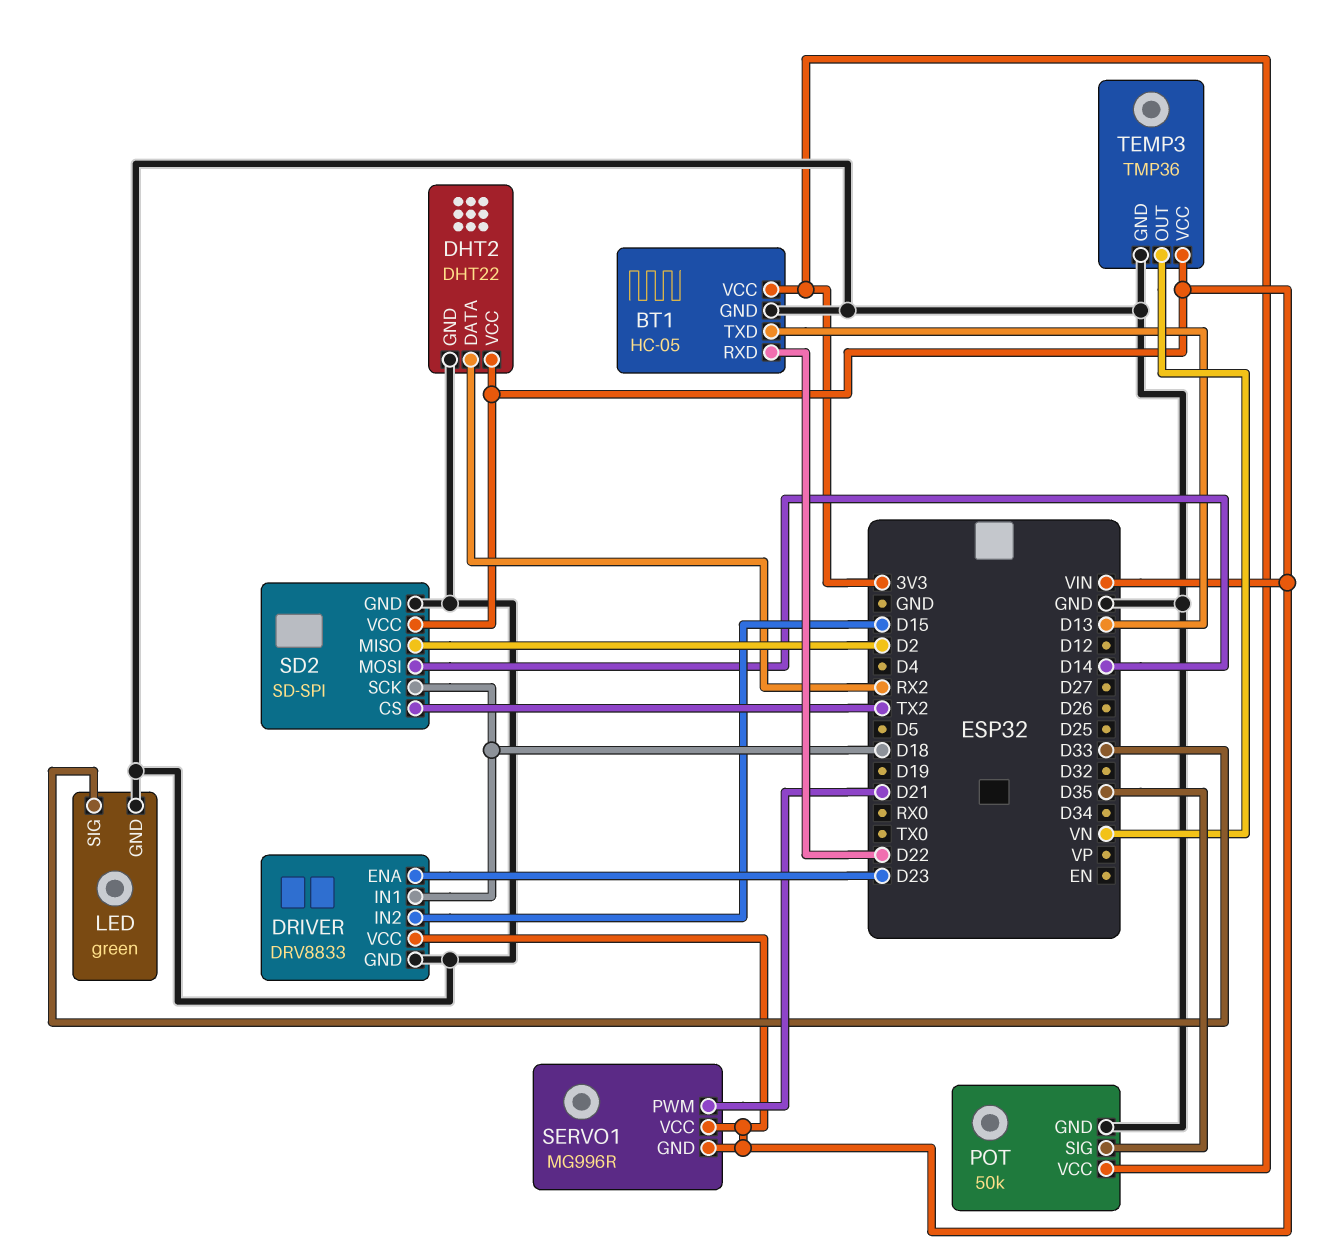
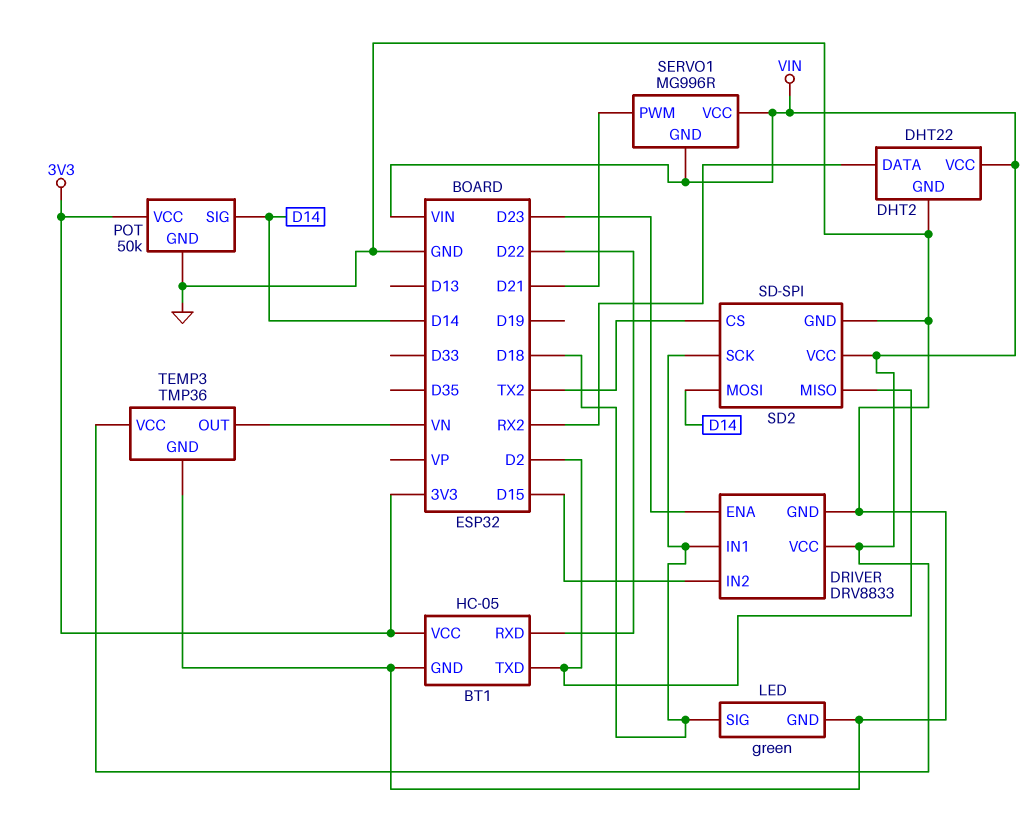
BT1 pin TXD: D13 -> D2
LED pin SIG: D33 -> D18
POT pin SIG: D35 -> D14

